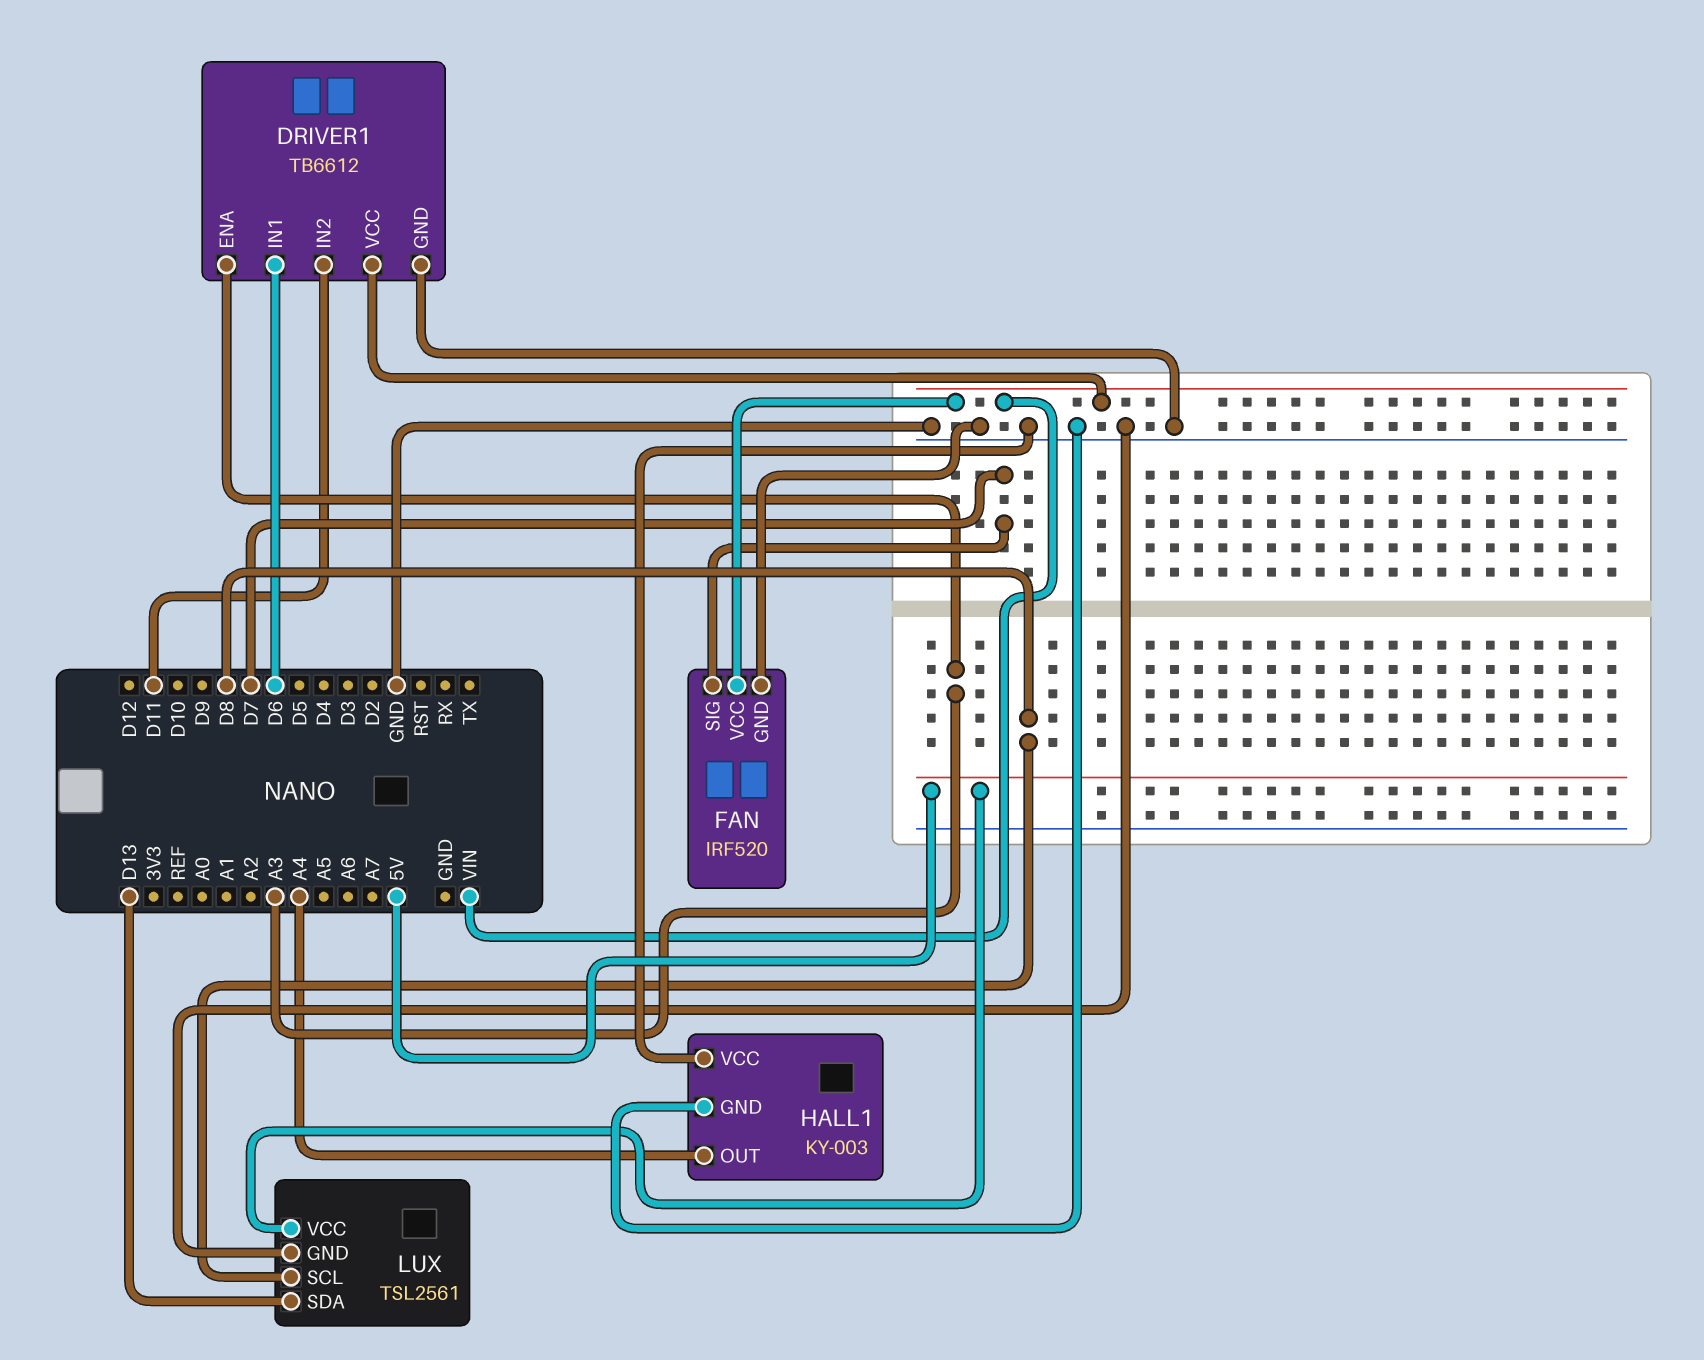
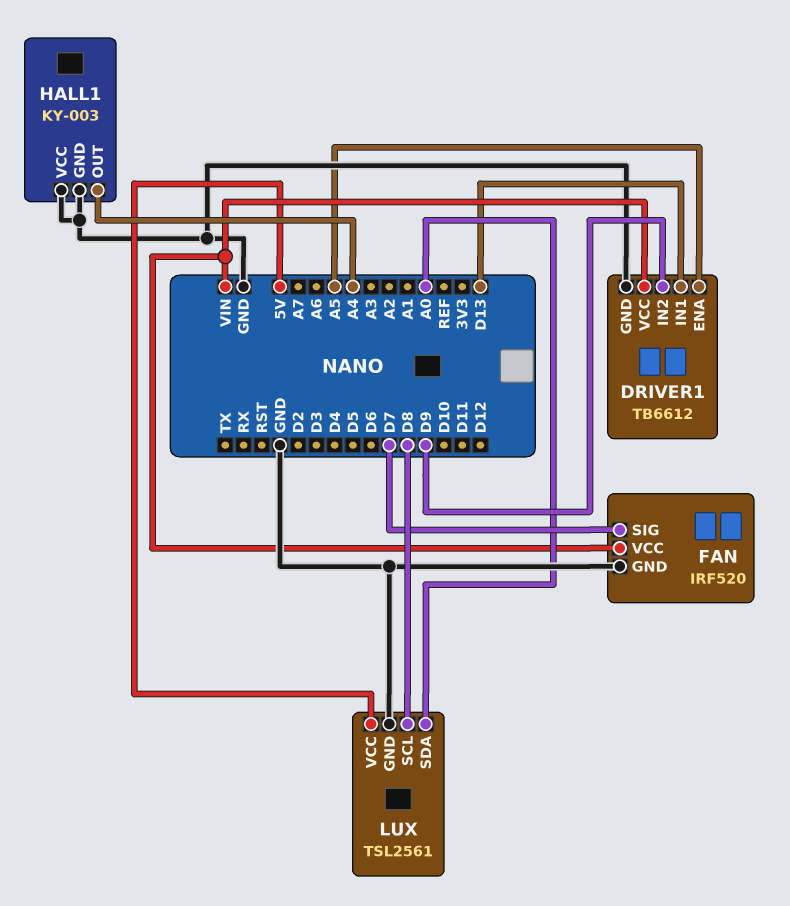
DRIVER1 pin ENA: A3 -> A5
DRIVER1 pin IN1: D6 -> D13
DRIVER1 pin IN2: D11 -> D9
LUX pin SDA: D13 -> A0

